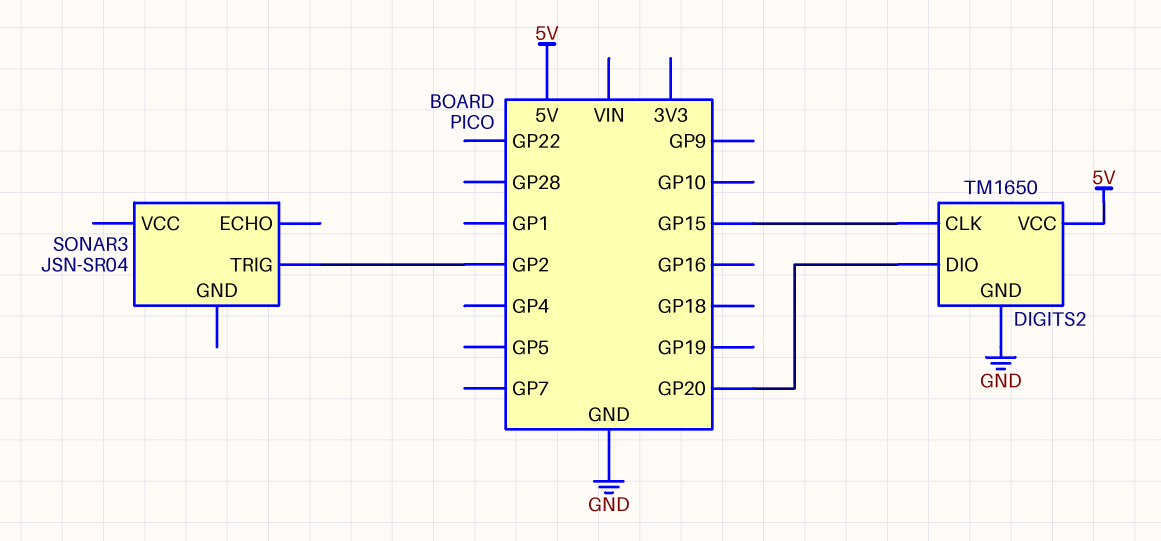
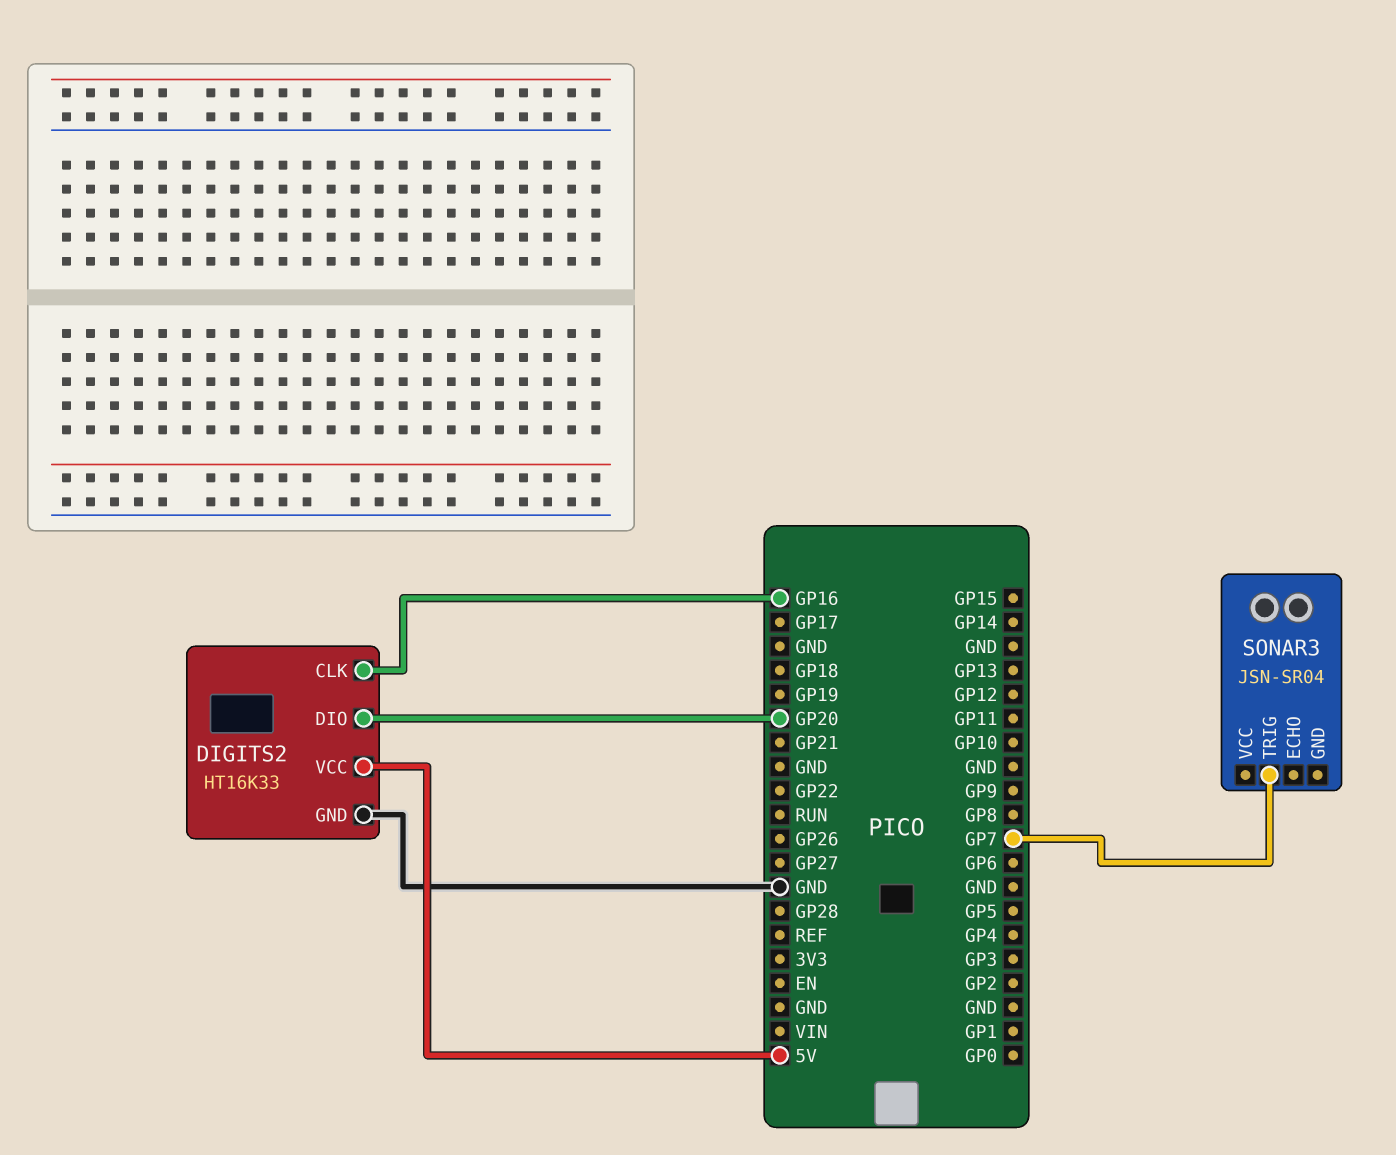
DIGITS2: TM1650 -> HT16K33
DIGITS2 pin CLK: GP15 -> GP16
SONAR3 pin TRIG: GP2 -> GP7

